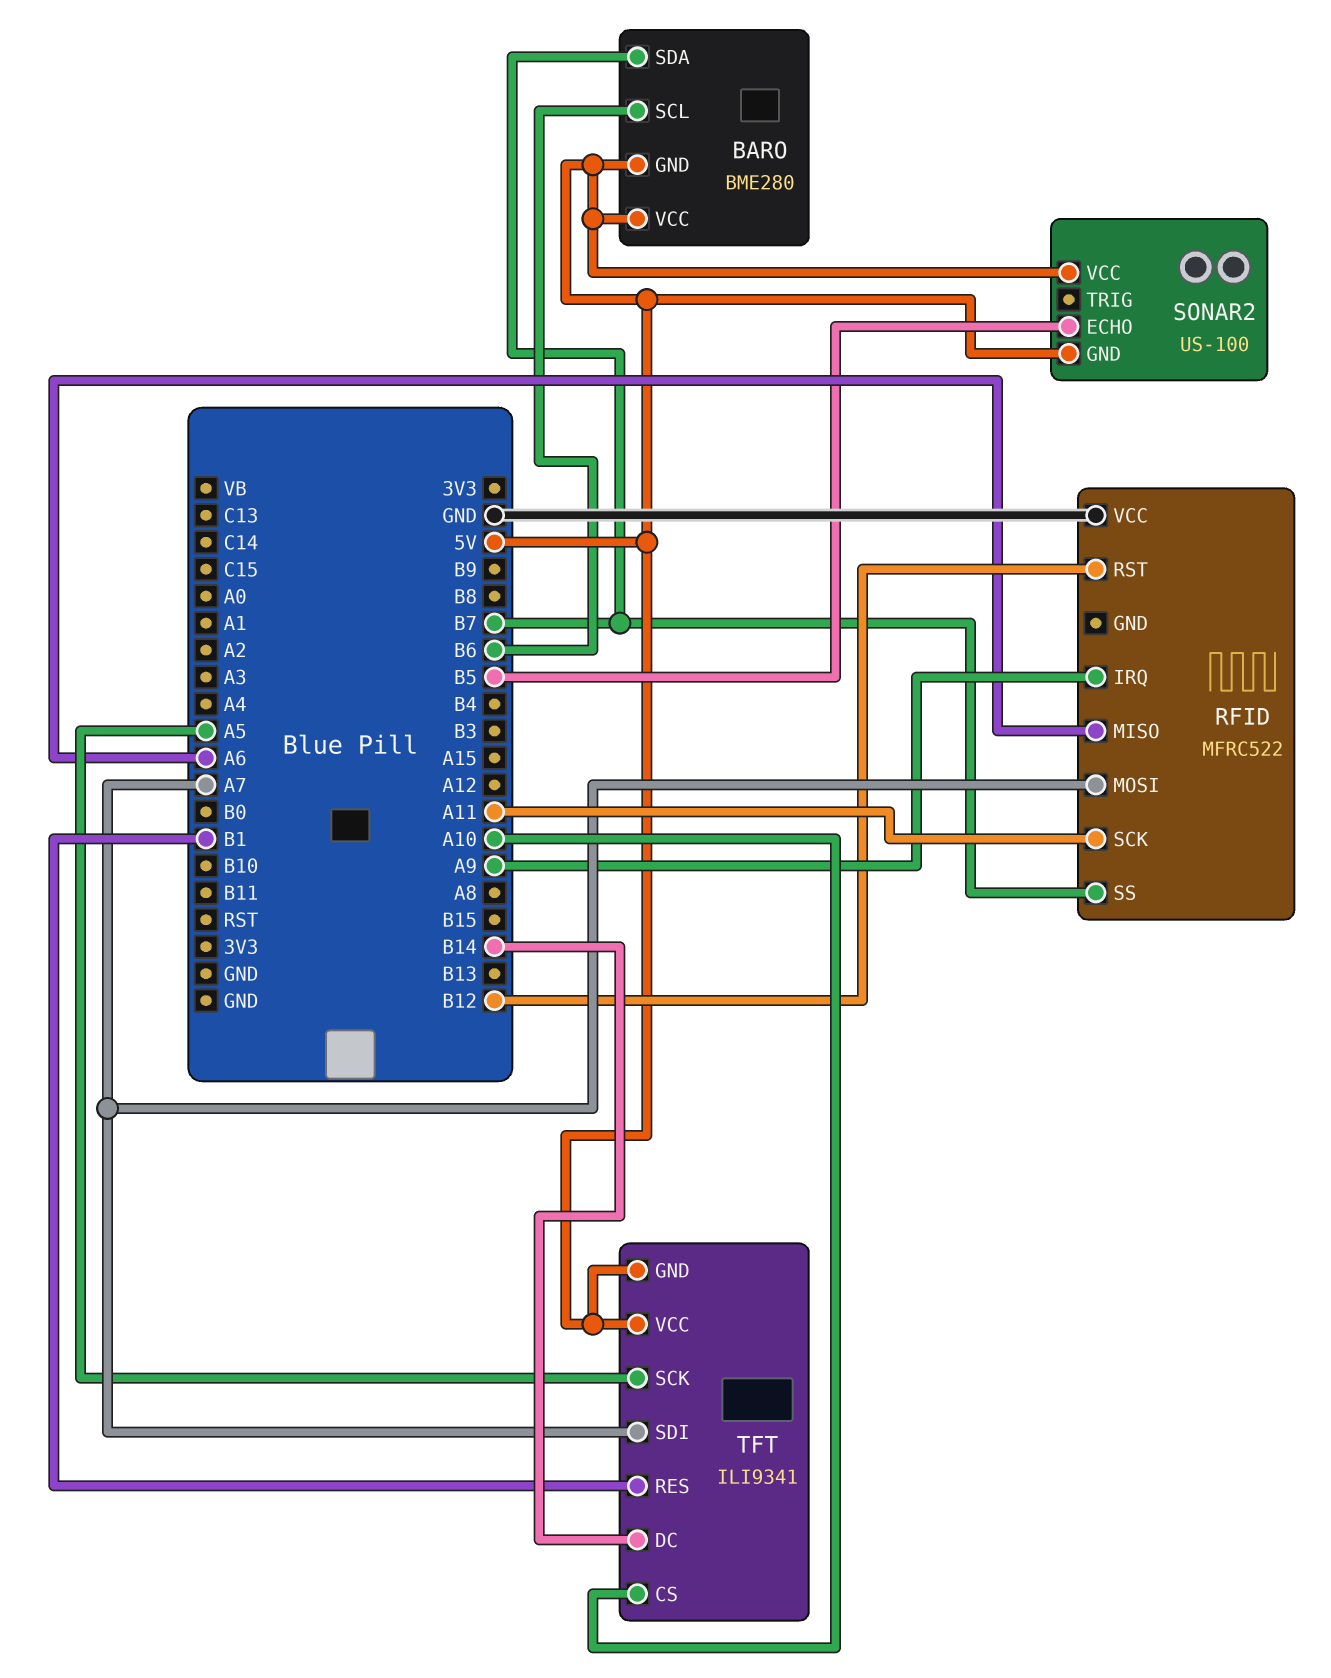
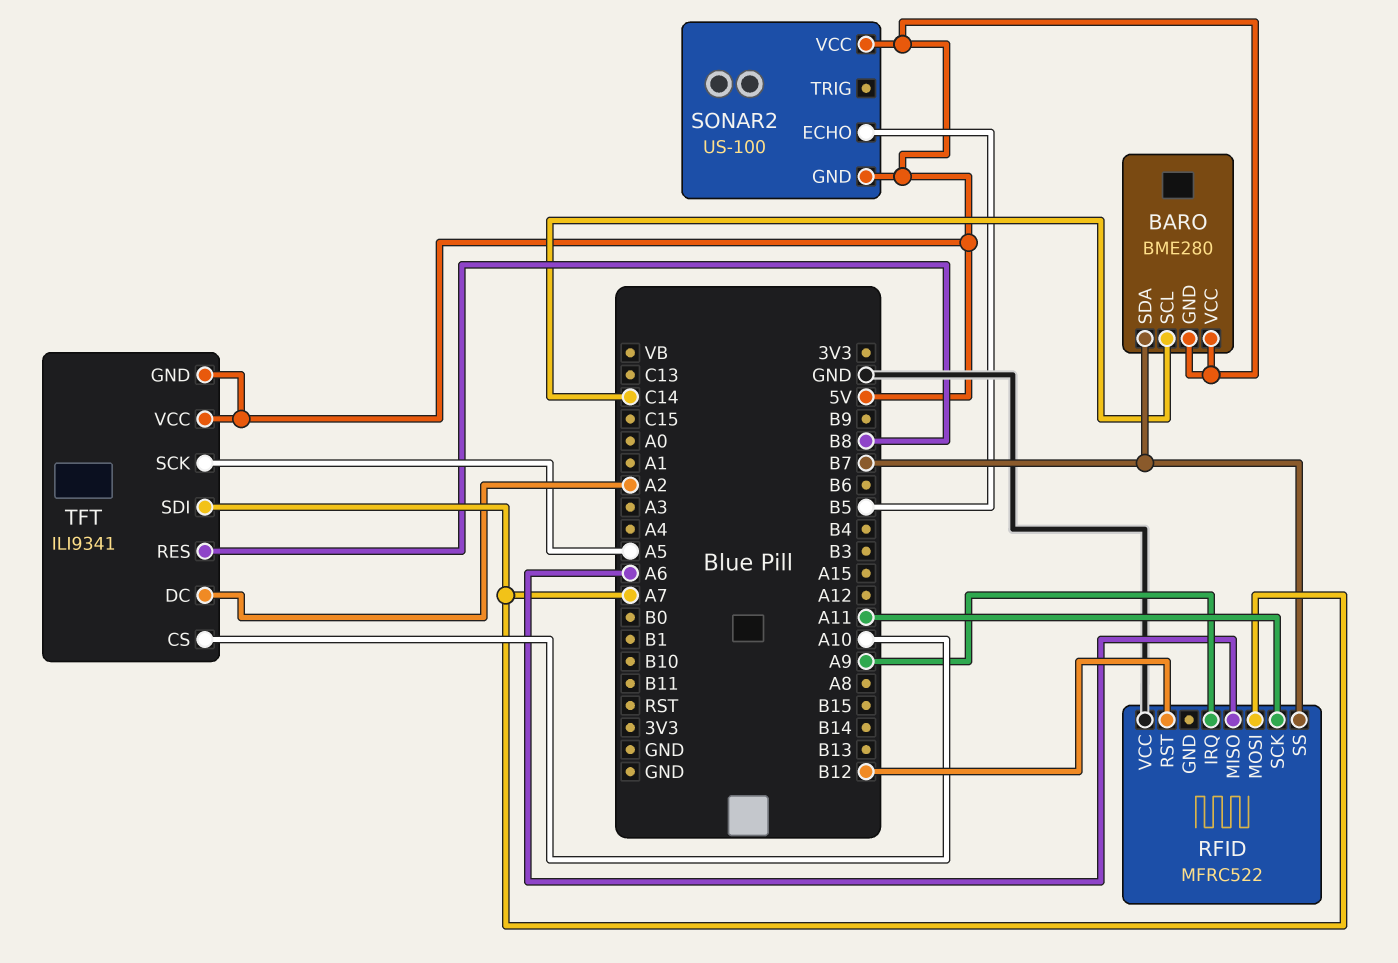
BARO pin SCL: B6 -> C14
TFT pin DC: B14 -> A2
TFT pin RES: B1 -> B8

